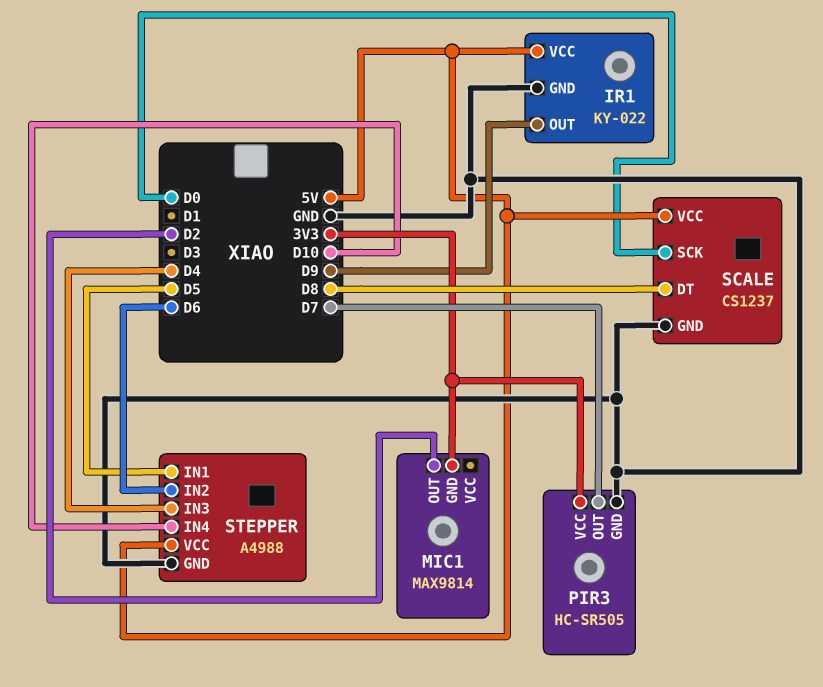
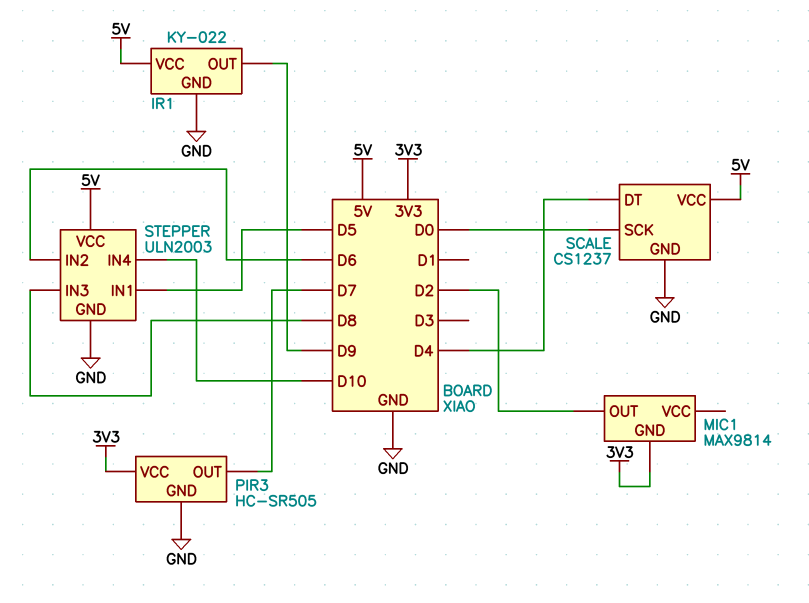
SCALE pin DT: D8 -> D4
STEPPER: A4988 -> ULN2003
STEPPER pin IN3: D4 -> D8

